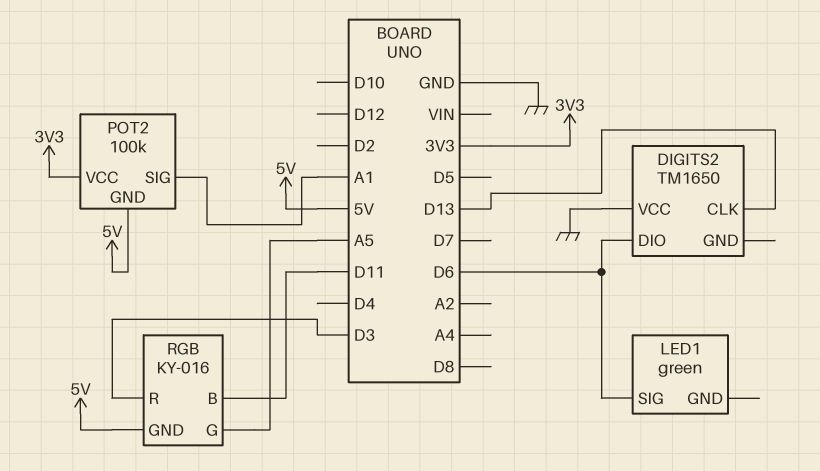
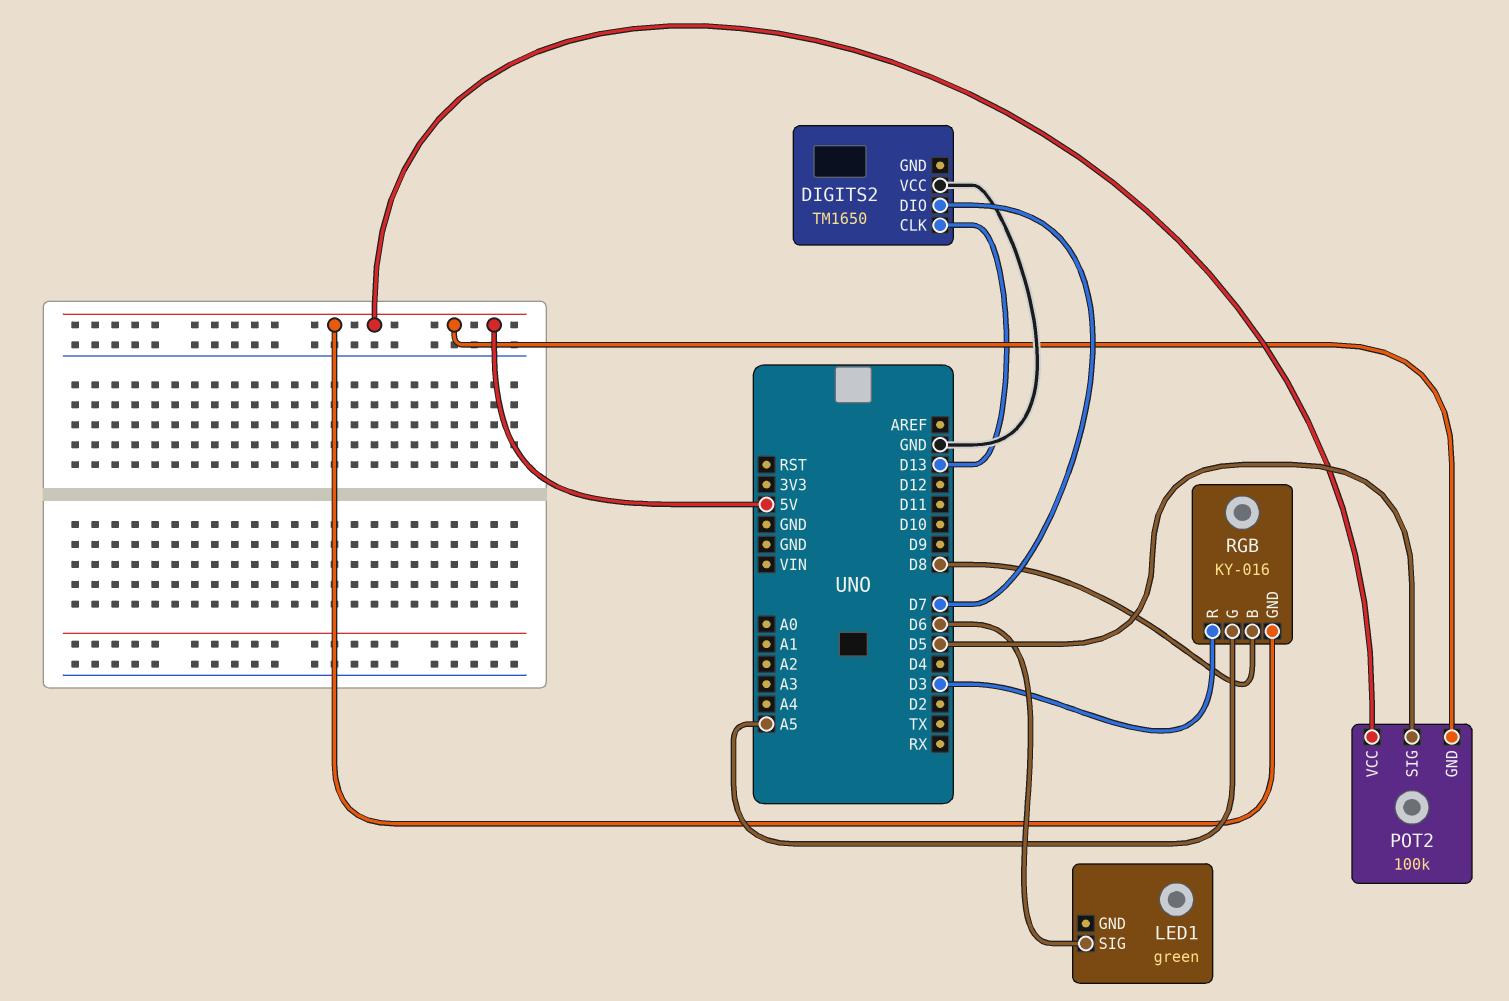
DIGITS2 pin DIO: D6 -> D7
POT2 pin SIG: A1 -> D5
POT2 pin VCC: 3V3 -> 5V
RGB pin B: D11 -> D8

